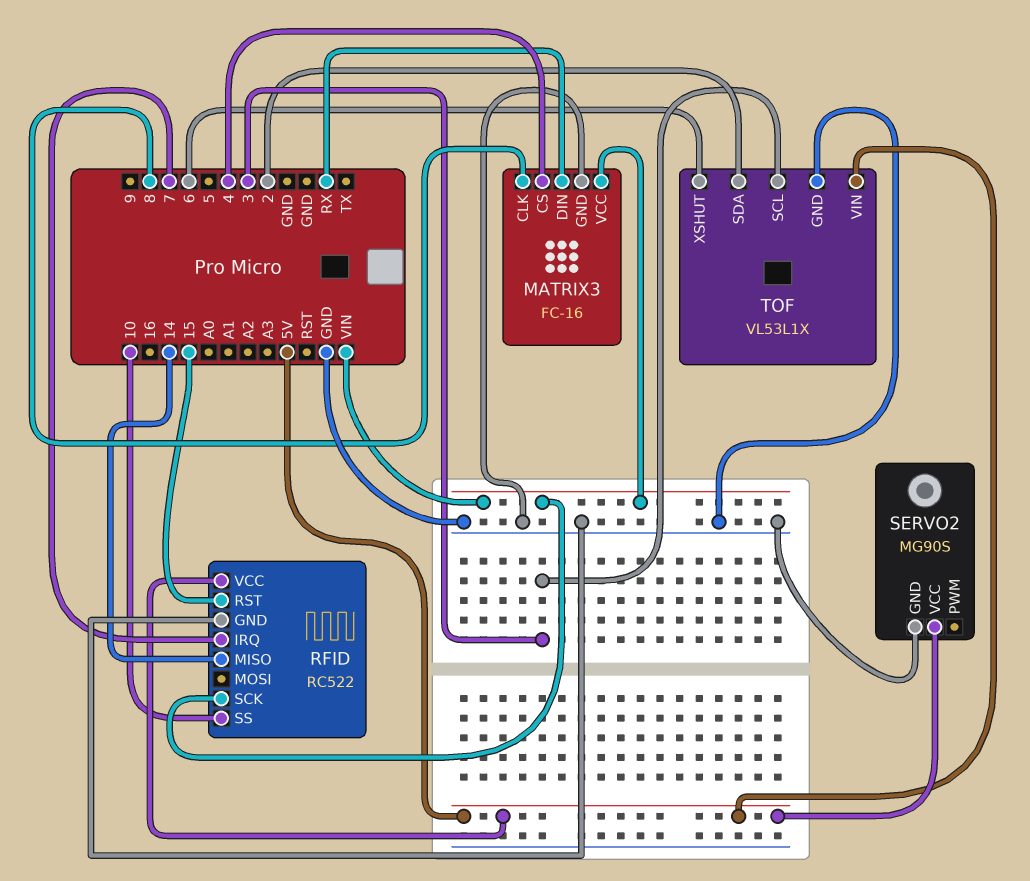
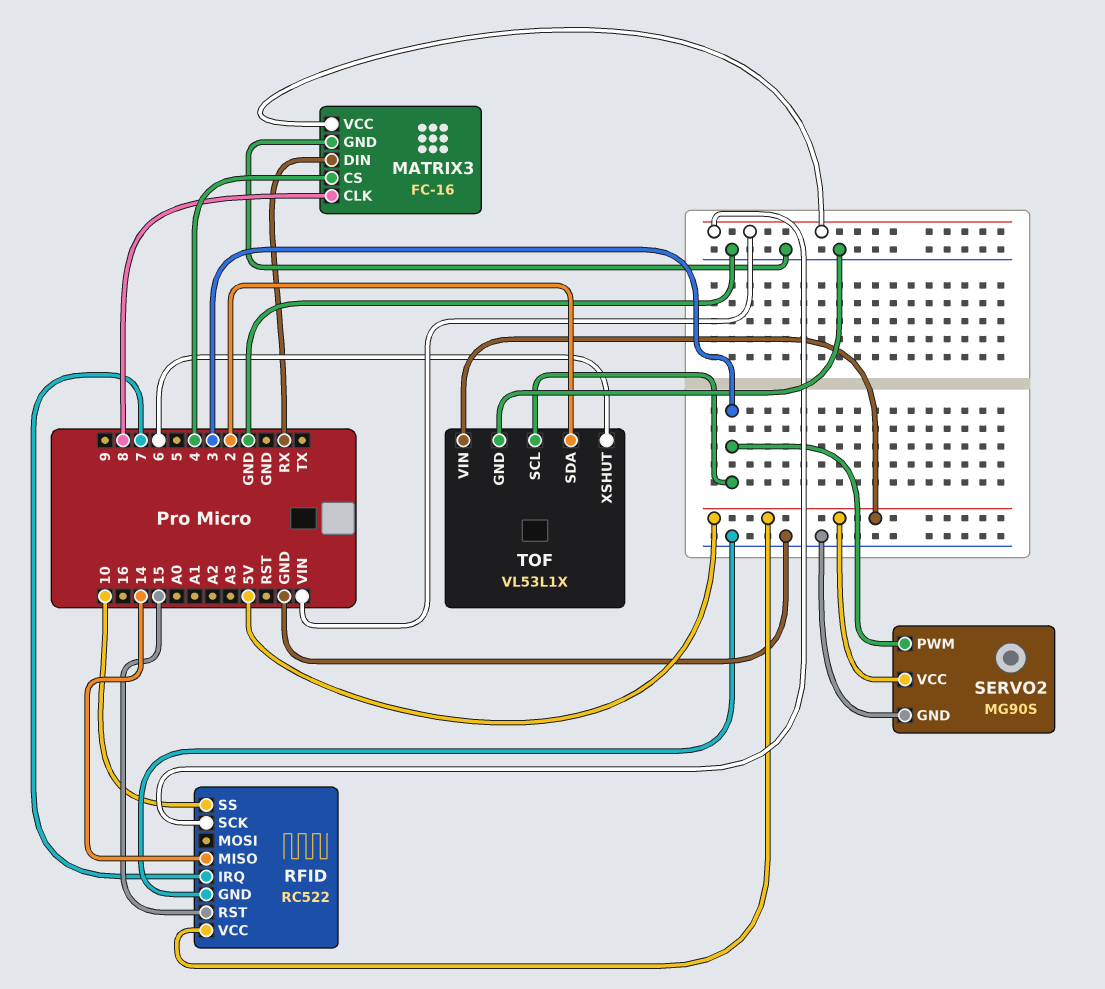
SERVO2 pin PWM: none -> 3

